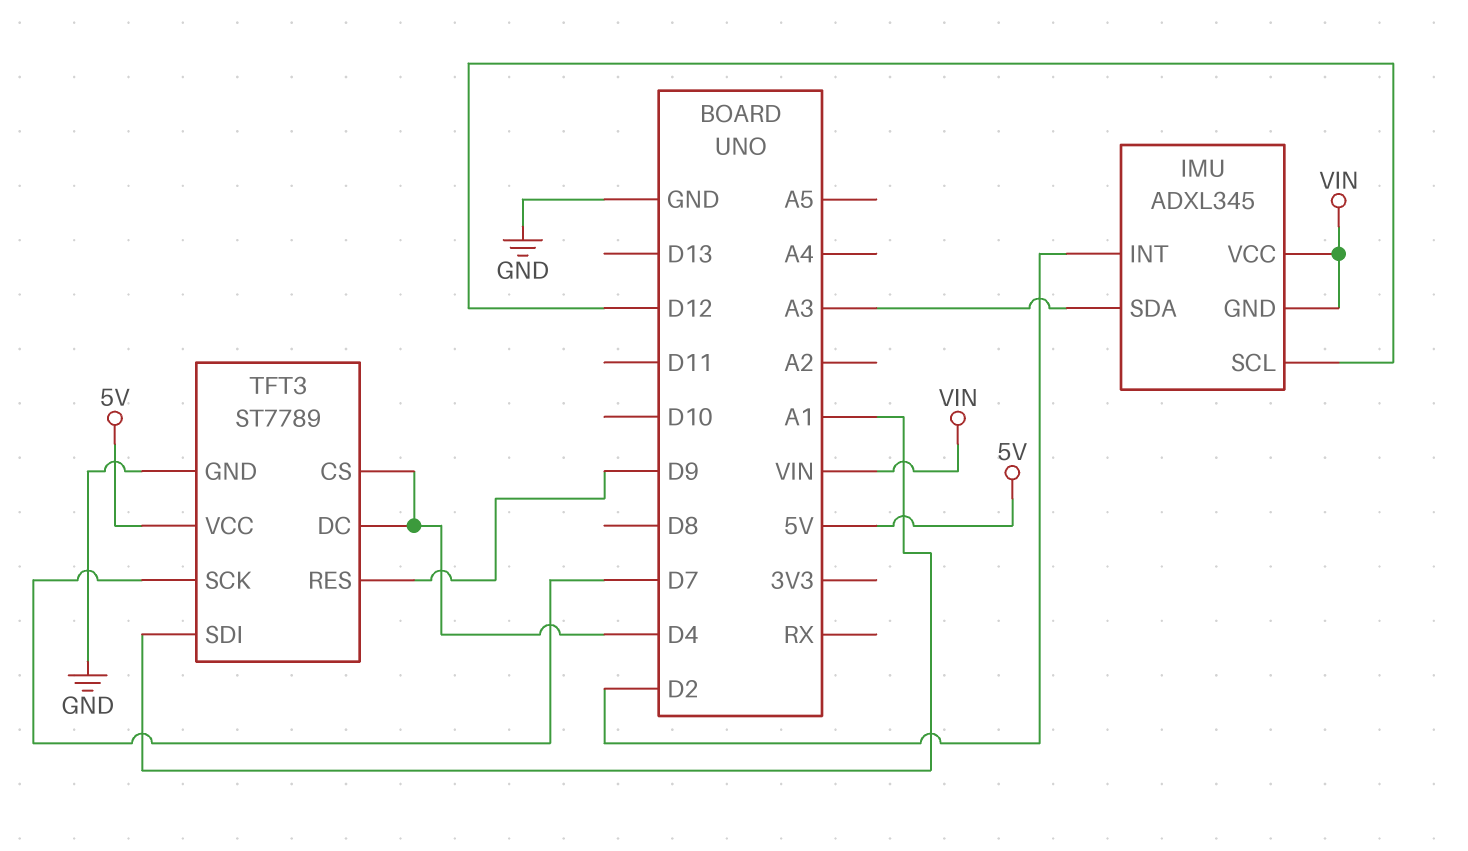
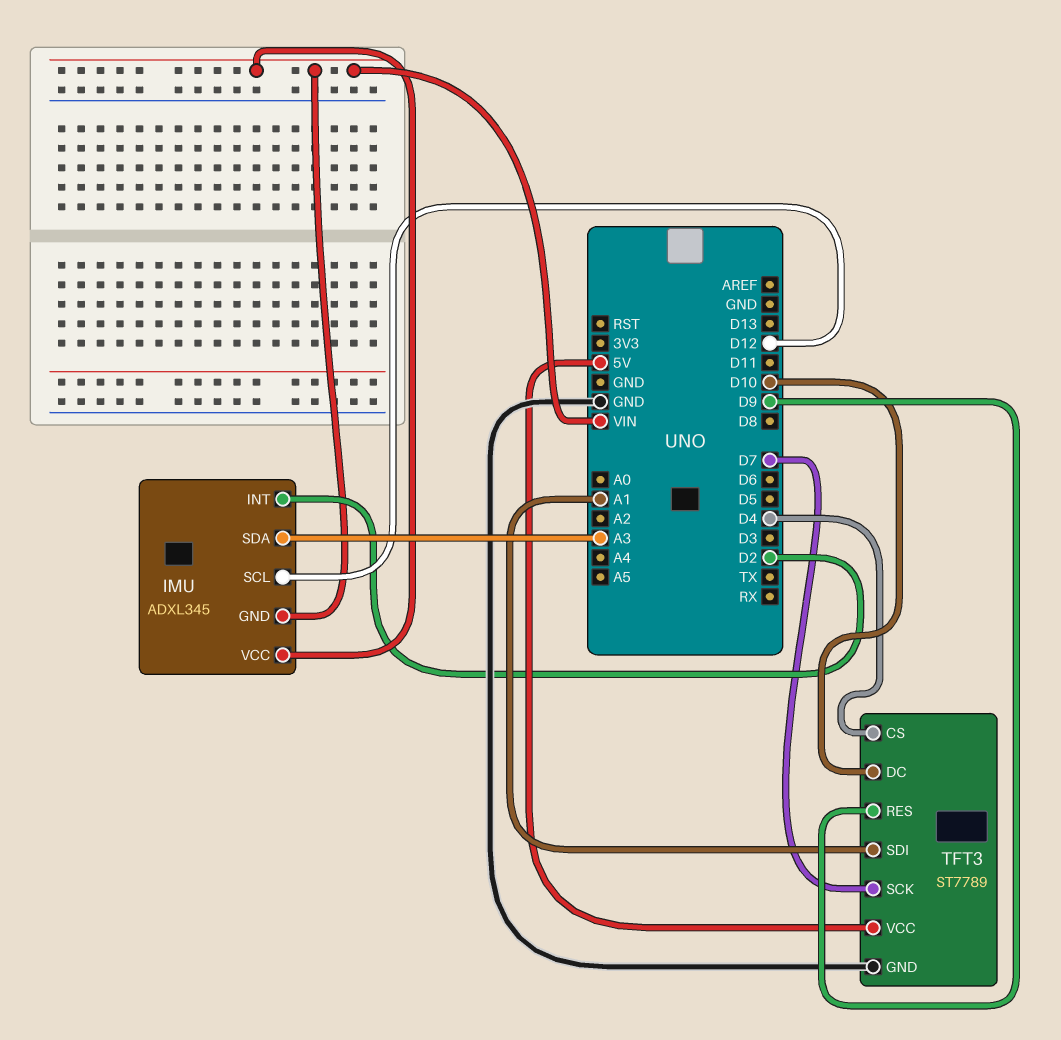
TFT3 pin DC: D4 -> D10

